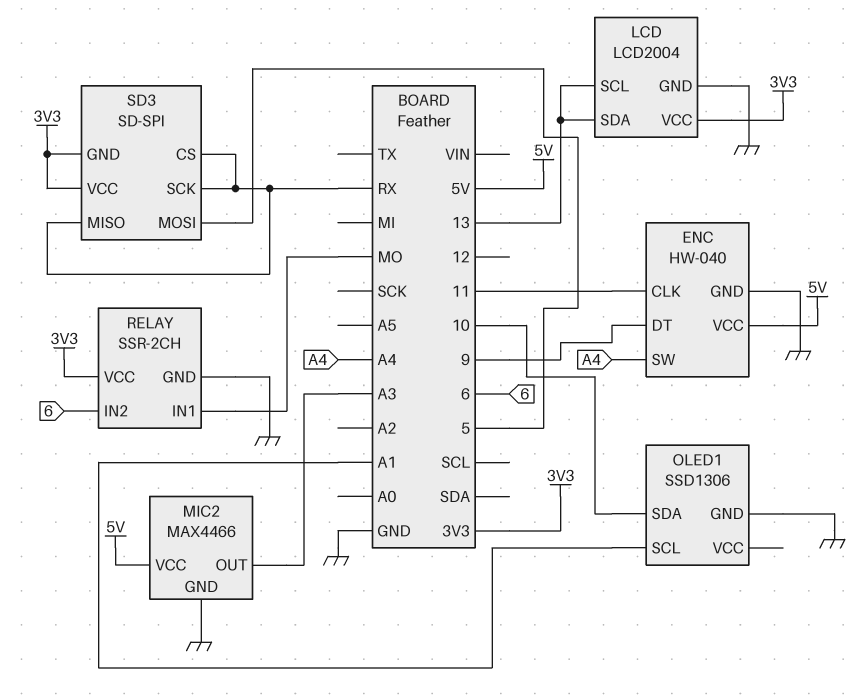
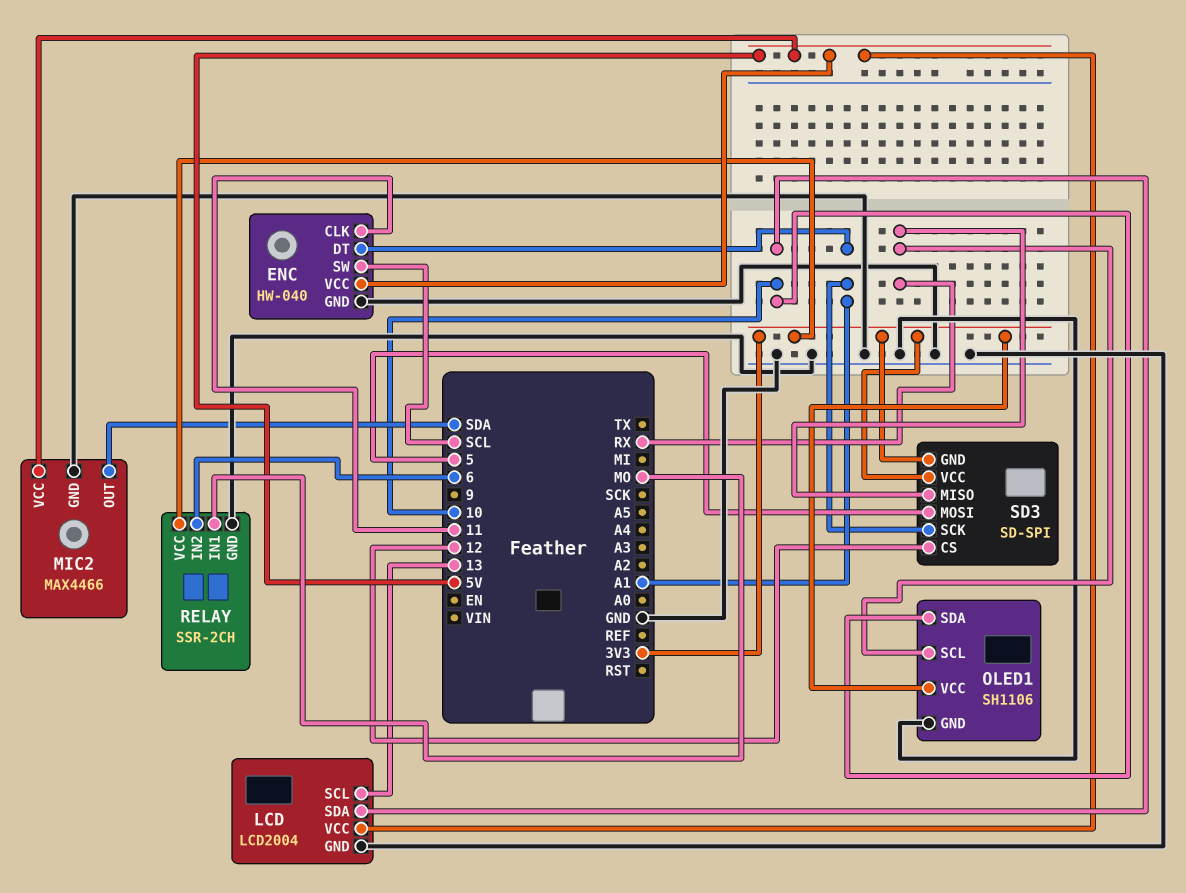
ENC pin DT: 9 -> A1
ENC pin SW: A4 -> SCL
LCD pin SDA: 13 -> 10
LCD pin VCC: 3V3 -> 5V
MIC2 pin OUT: A3 -> SDA
OLED1: SSD1306 -> SH1106
OLED1 pin SCL: A1 -> RX
OLED1 pin VCC: none -> 3V3
SD3 pin CS: RX -> 12
SD3 pin SCK: RX -> A1

